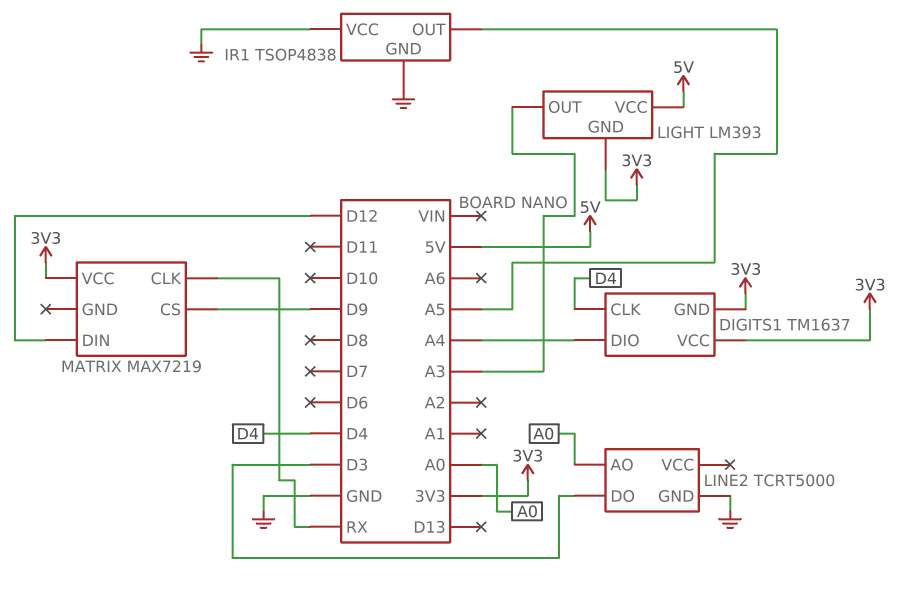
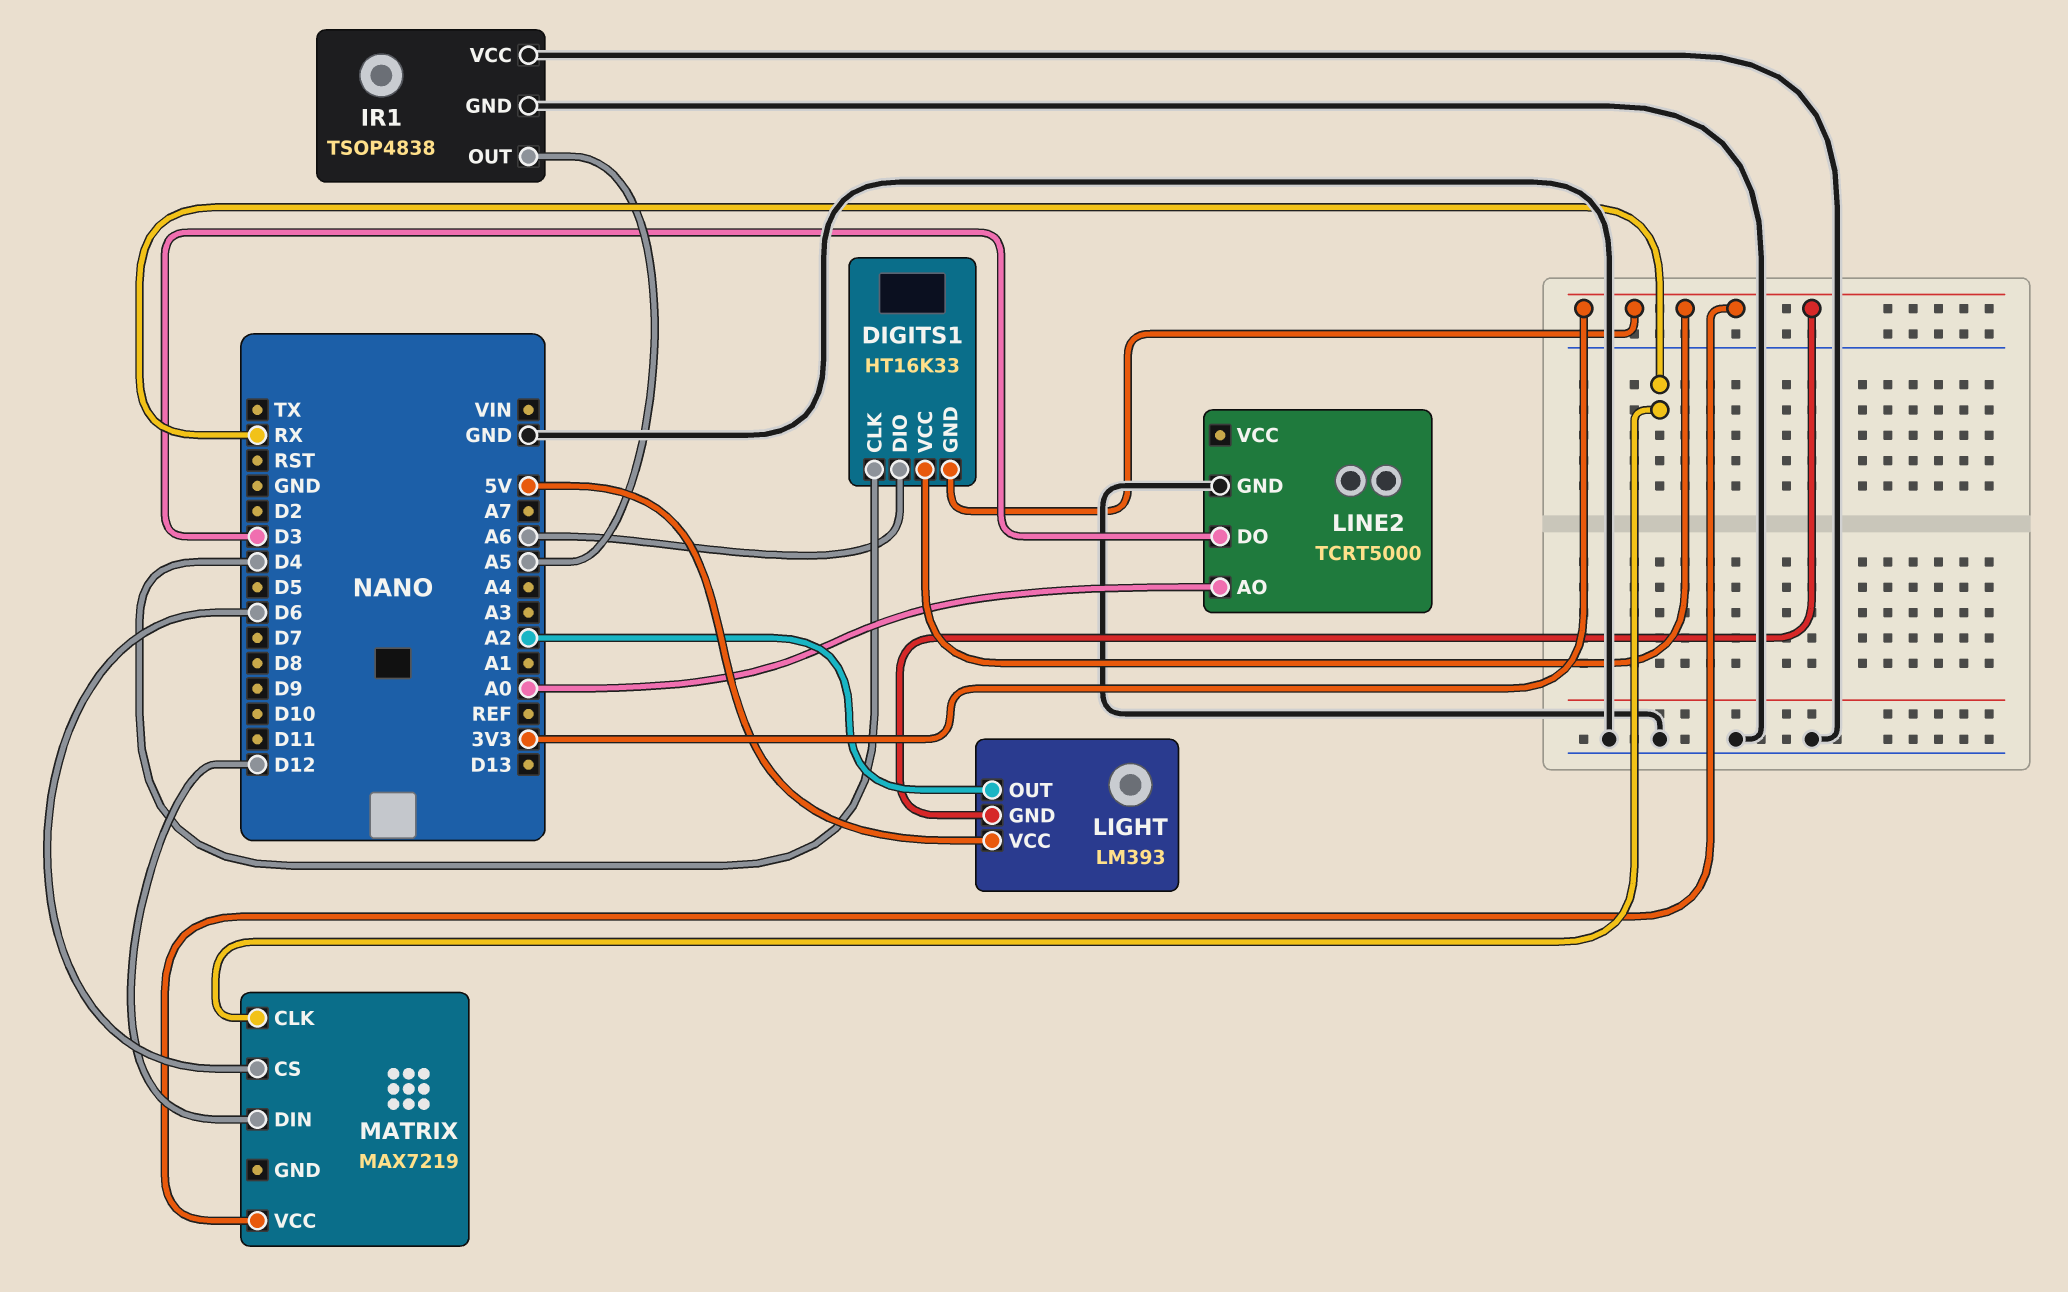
DIGITS1: TM1637 -> HT16K33
DIGITS1 pin DIO: A4 -> A6
LIGHT pin OUT: A3 -> A2
MATRIX pin CS: D9 -> D6

